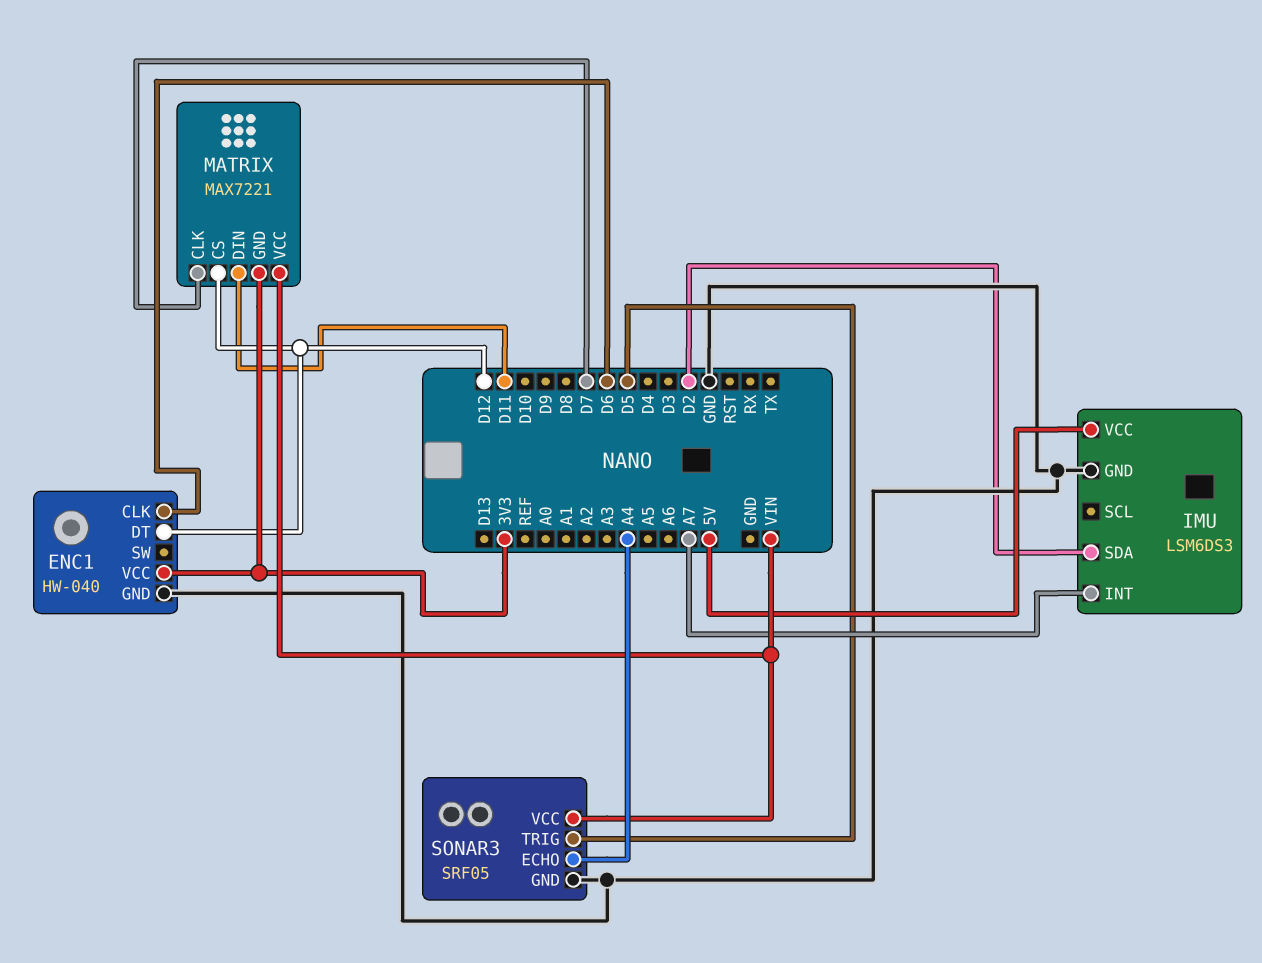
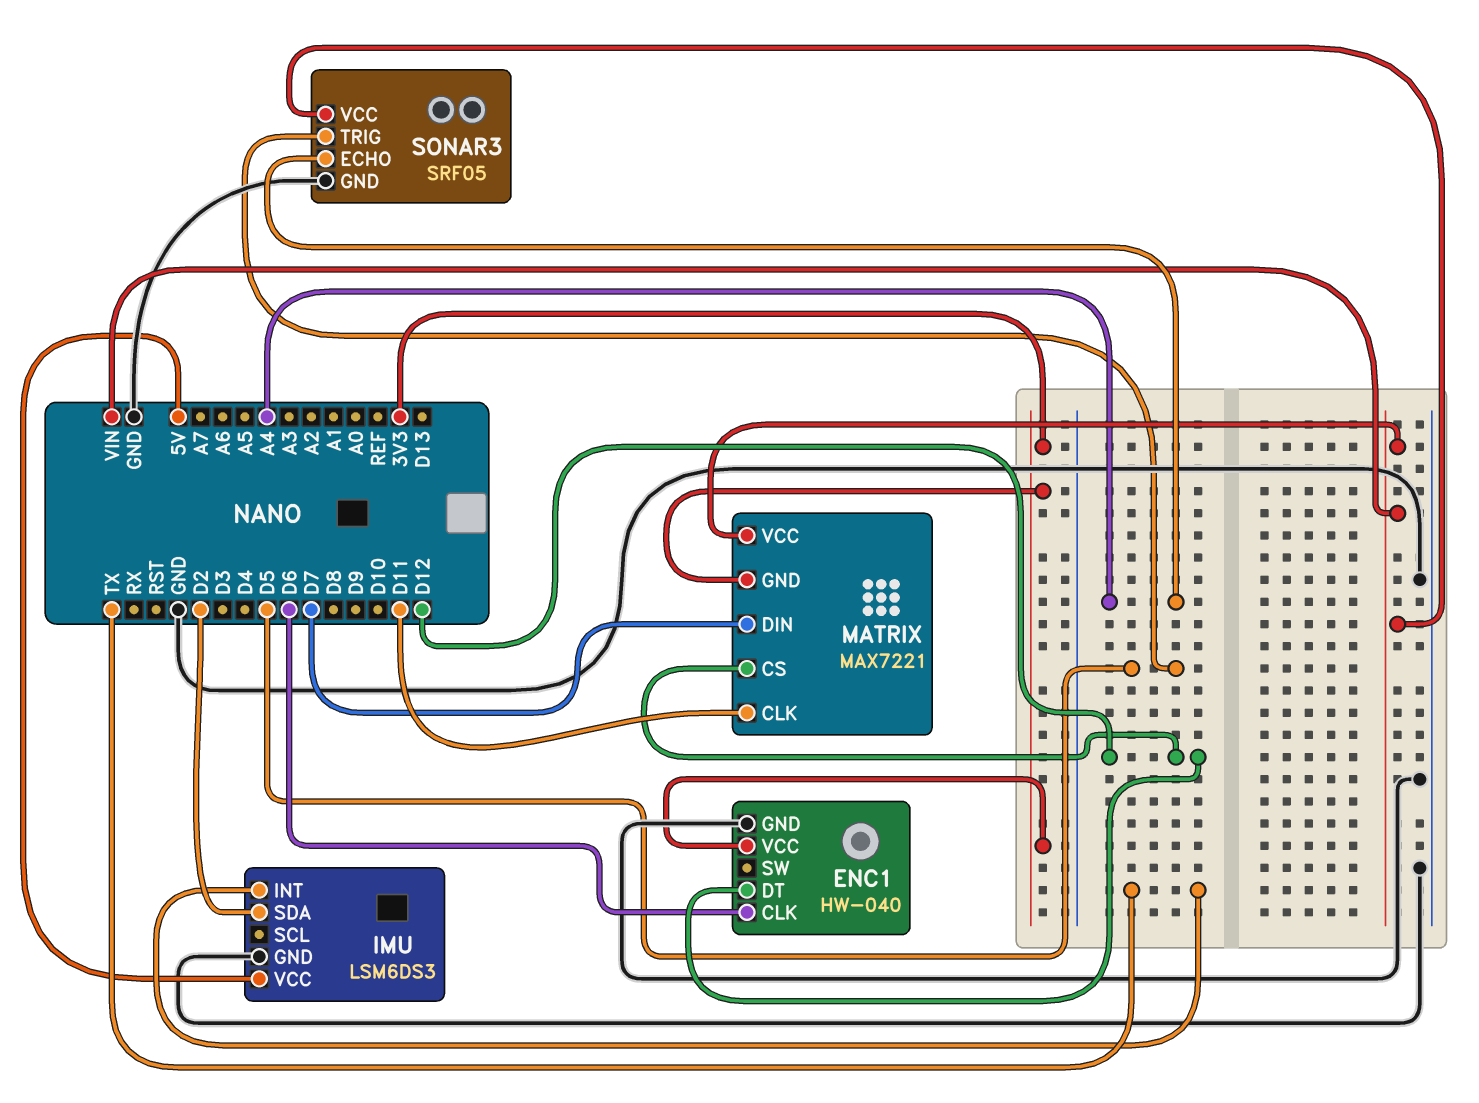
IMU pin INT: A7 -> TX
MATRIX pin CLK: D7 -> D11
MATRIX pin DIN: D11 -> D7

